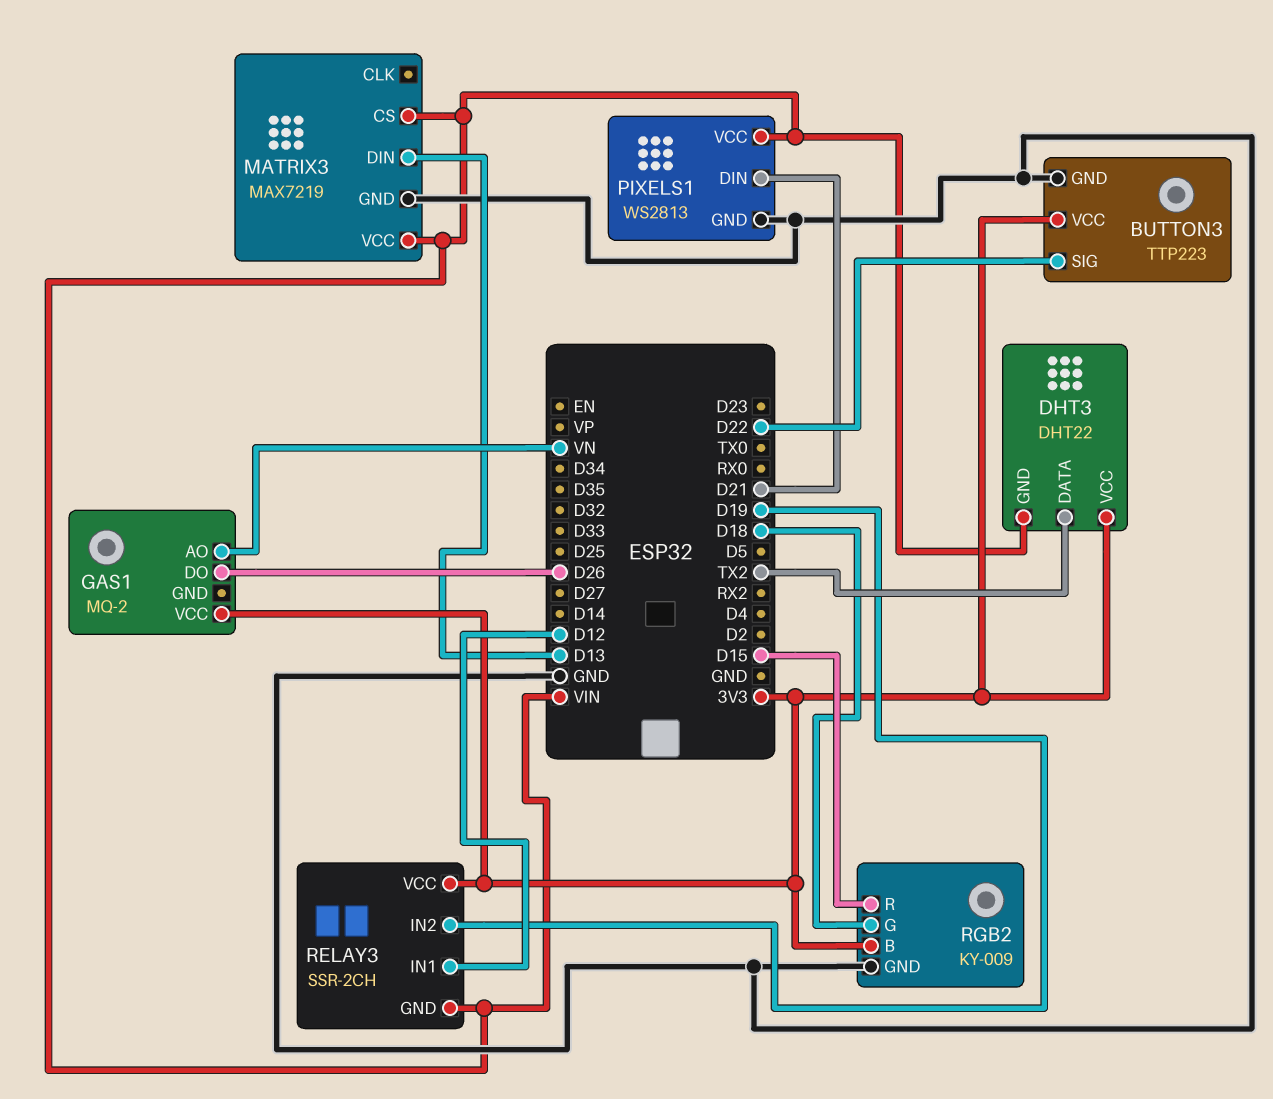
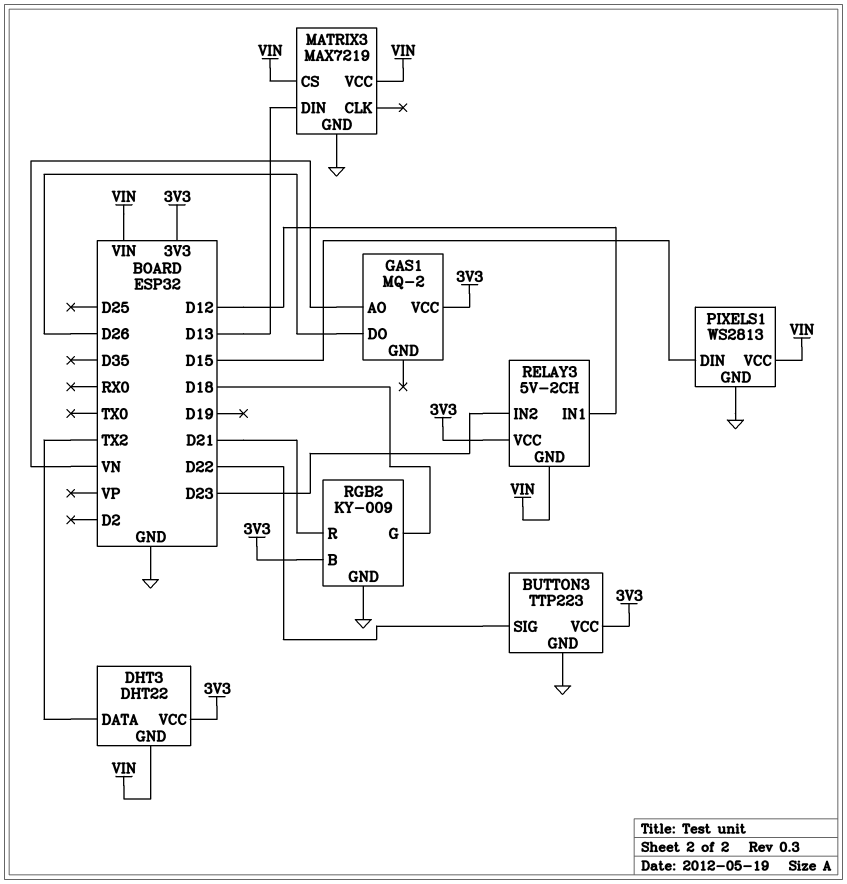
PIXELS1 pin DIN: D21 -> D15
RELAY3: SSR-2CH -> 5V-2CH
RELAY3 pin IN2: D19 -> D23
RGB2 pin R: D15 -> D21

